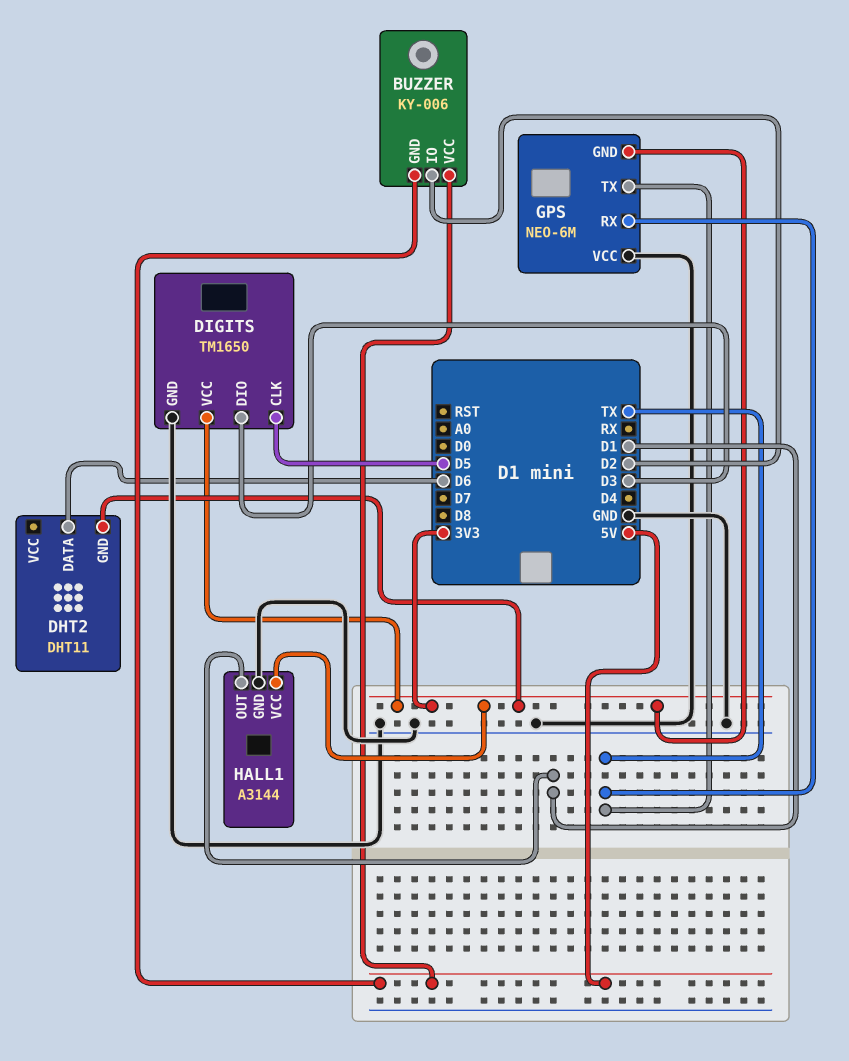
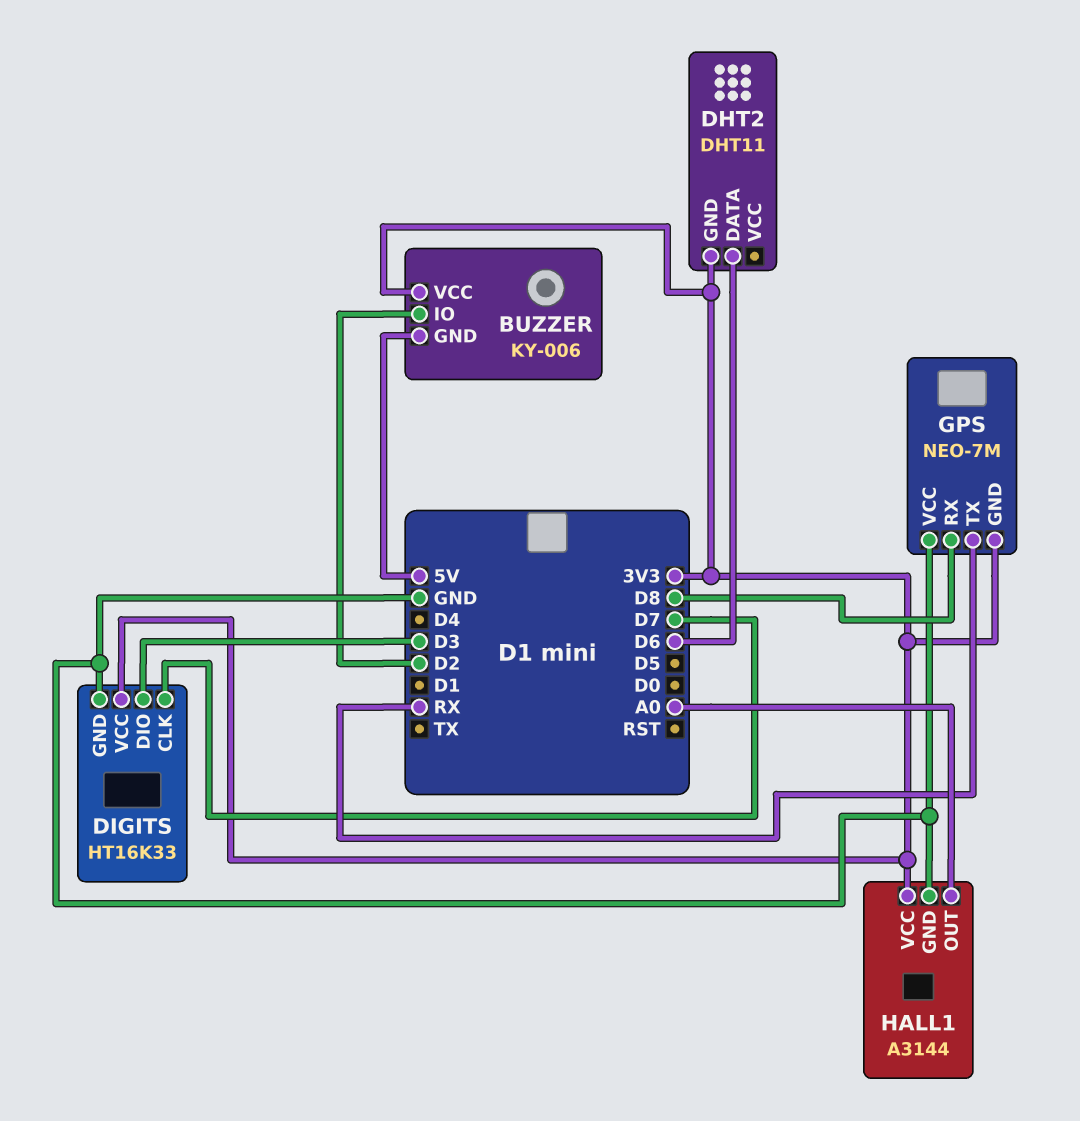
BUZZER pin VCC: 5V -> 3V3
DIGITS: TM1650 -> HT16K33
DIGITS pin CLK: D5 -> D7
GPS: NEO-6M -> NEO-7M
GPS pin RX: TX -> D8
GPS pin TX: TX -> RX
HALL1 pin OUT: D1 -> A0

